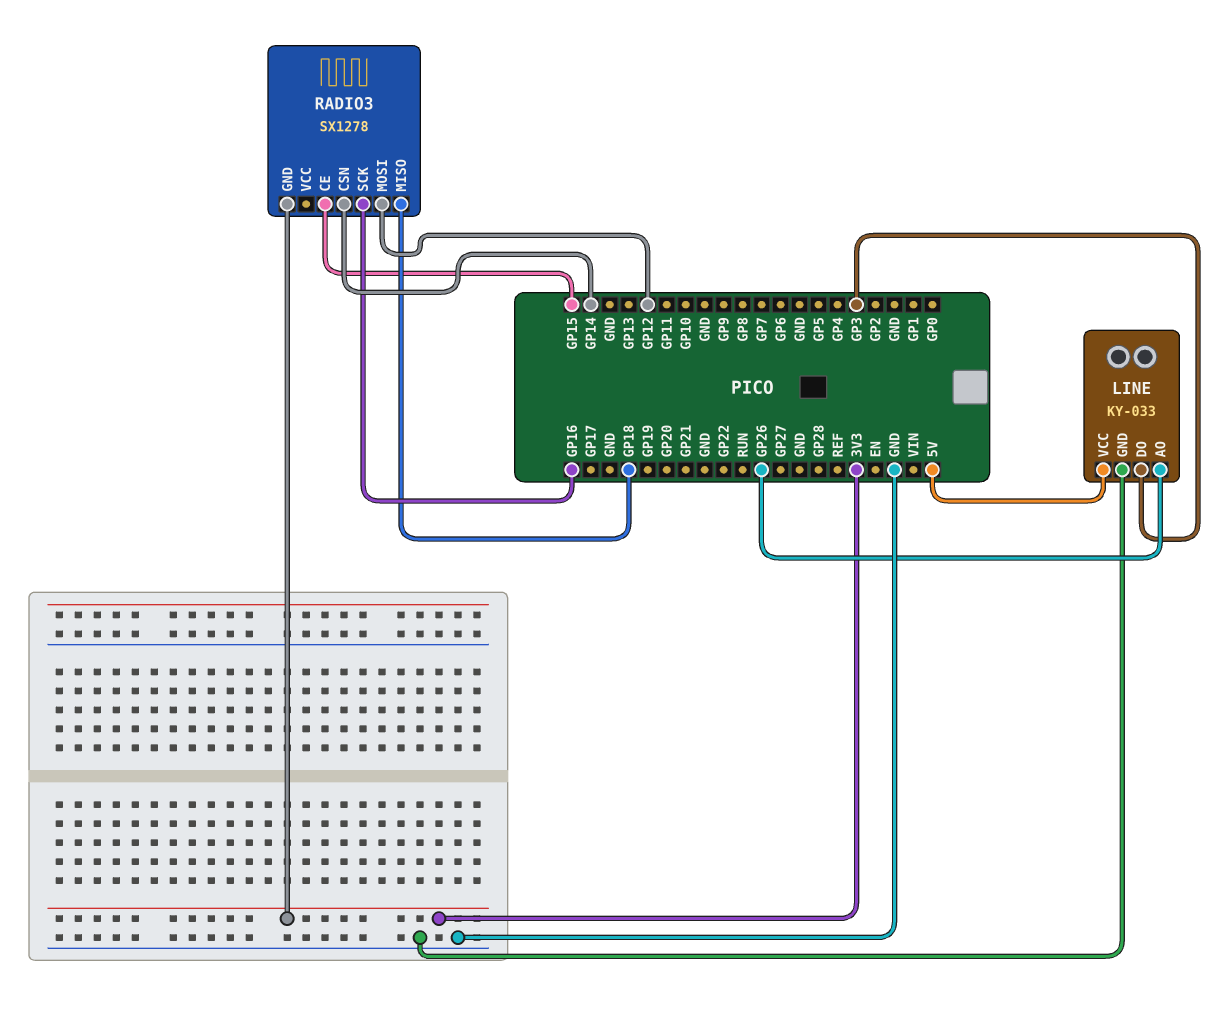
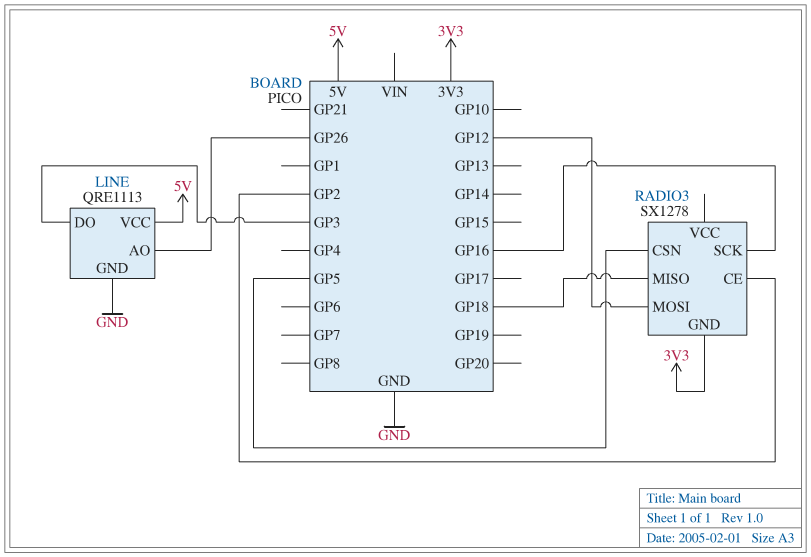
LINE: KY-033 -> QRE1113
RADIO3 pin CE: GP15 -> GP2
RADIO3 pin CSN: GP14 -> GP5

